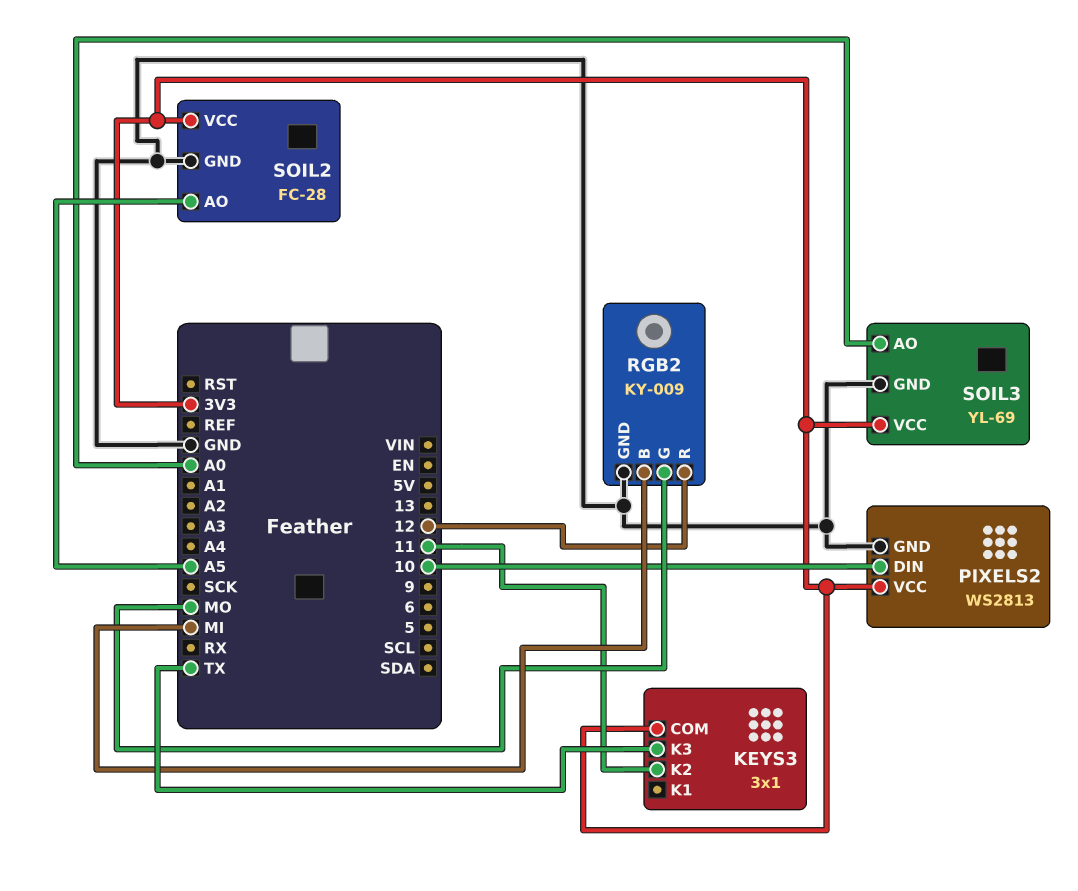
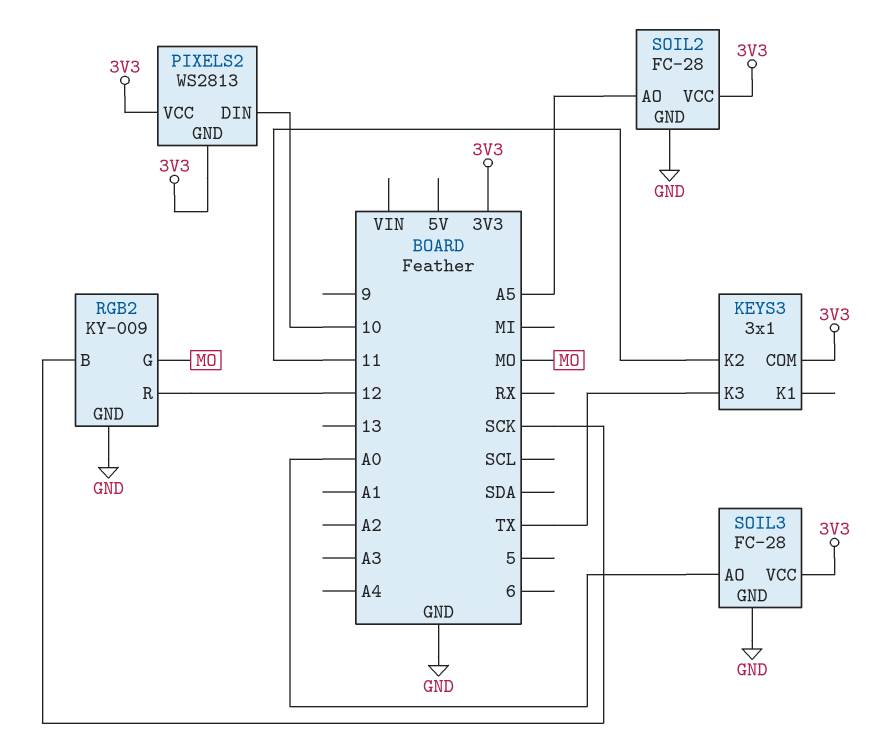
PIXELS2 pin GND: GND -> 3V3
RGB2 pin B: MI -> SCK
SOIL3: YL-69 -> FC-28

